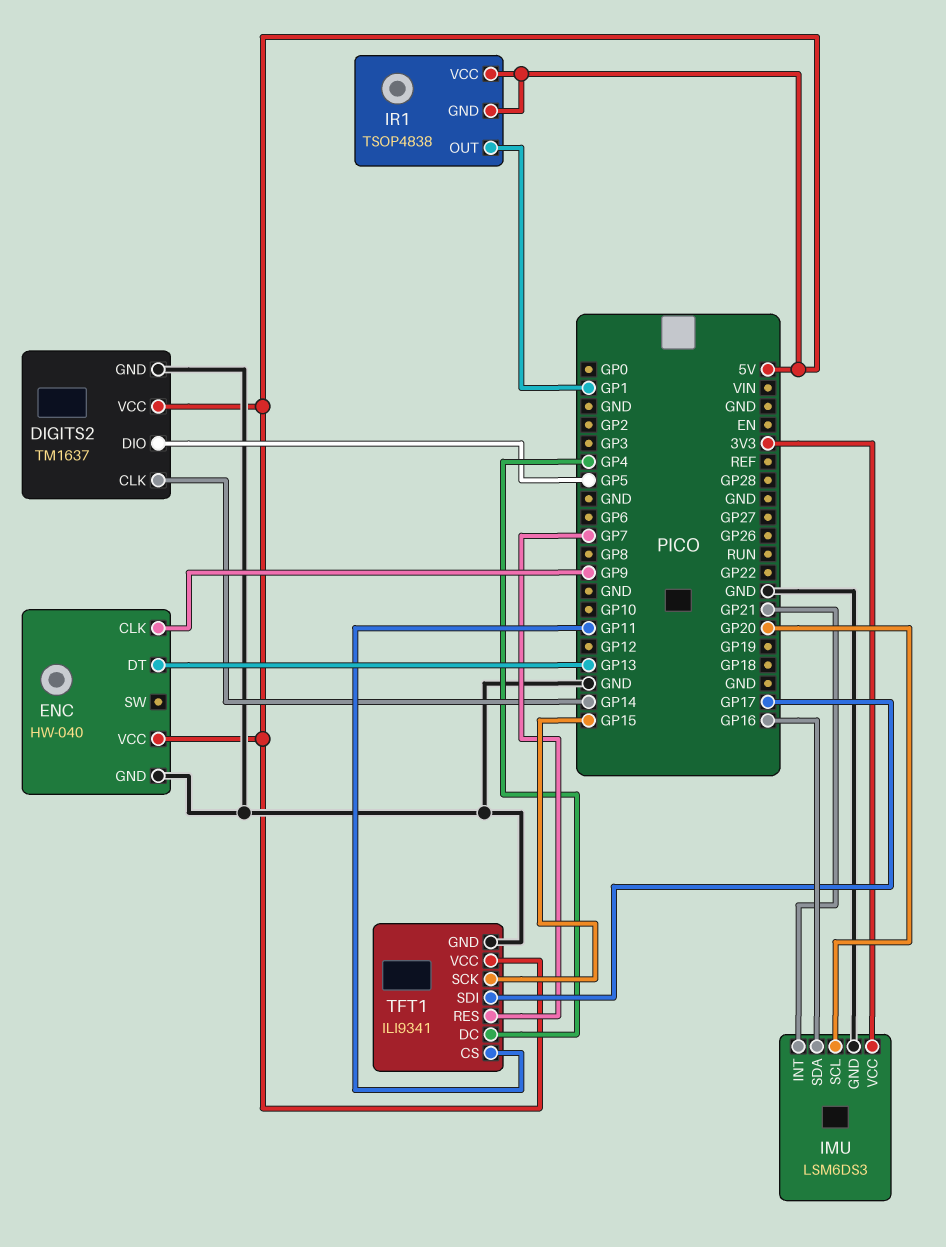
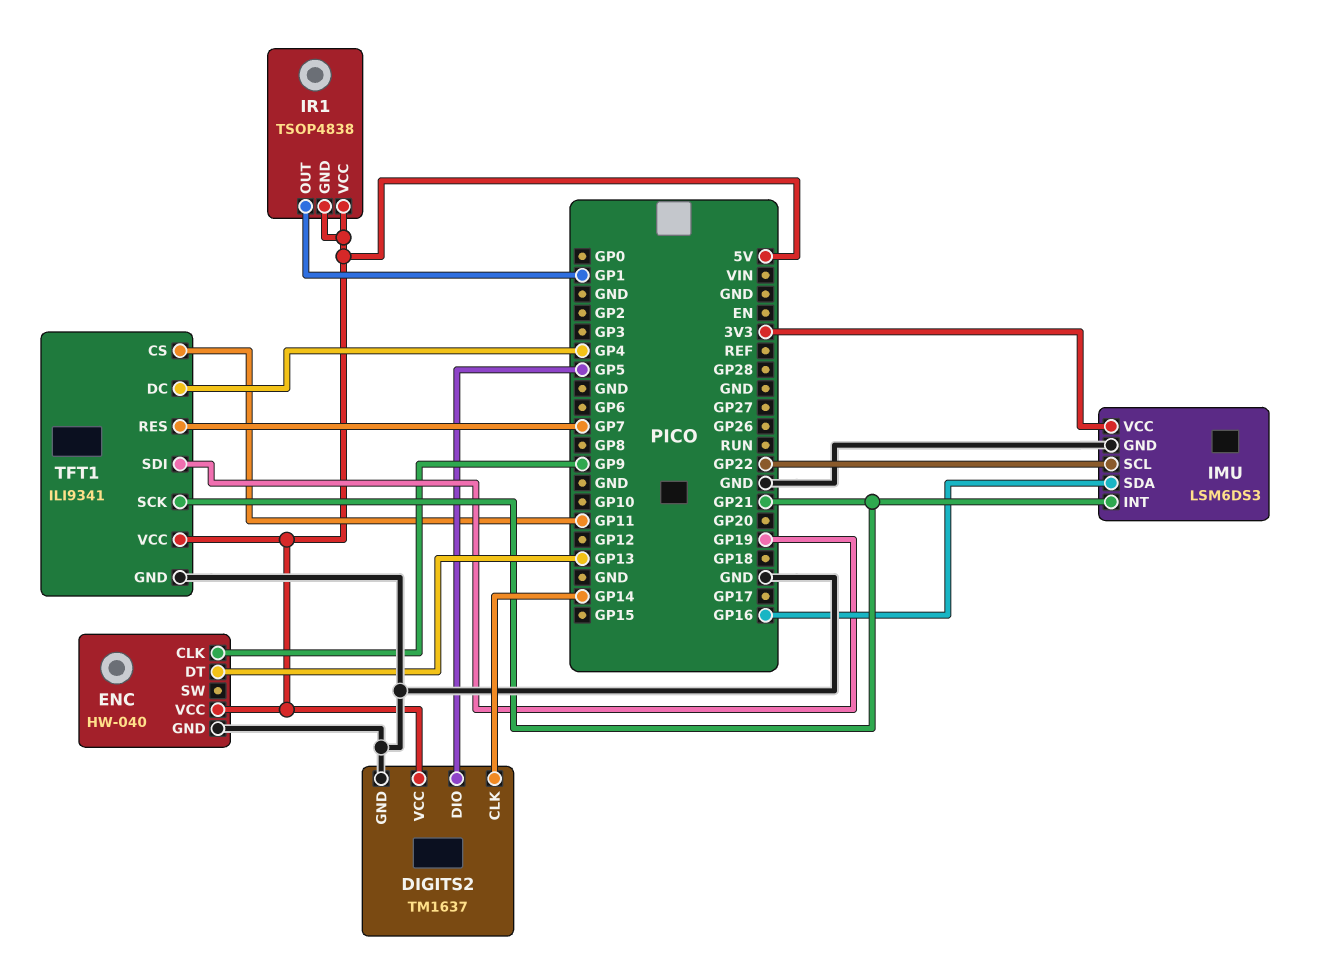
IMU pin SCL: GP20 -> GP22
TFT1 pin SCK: GP15 -> GP21
TFT1 pin SDI: GP17 -> GP19

